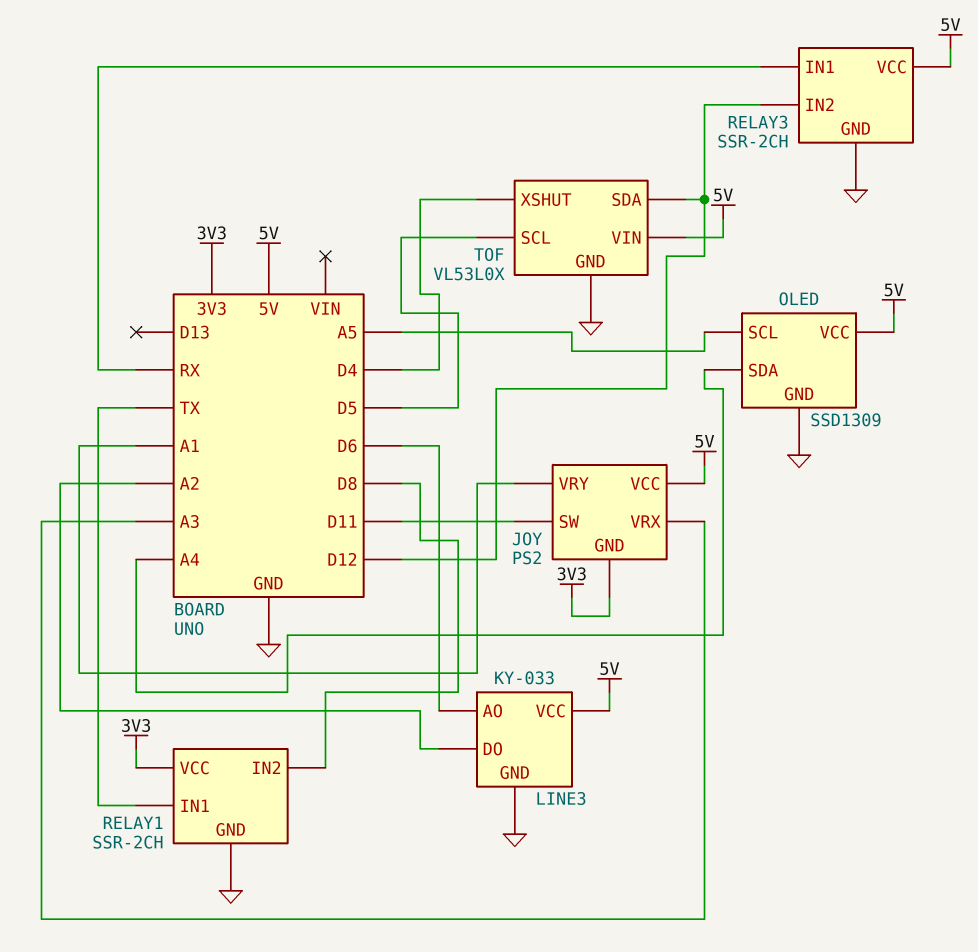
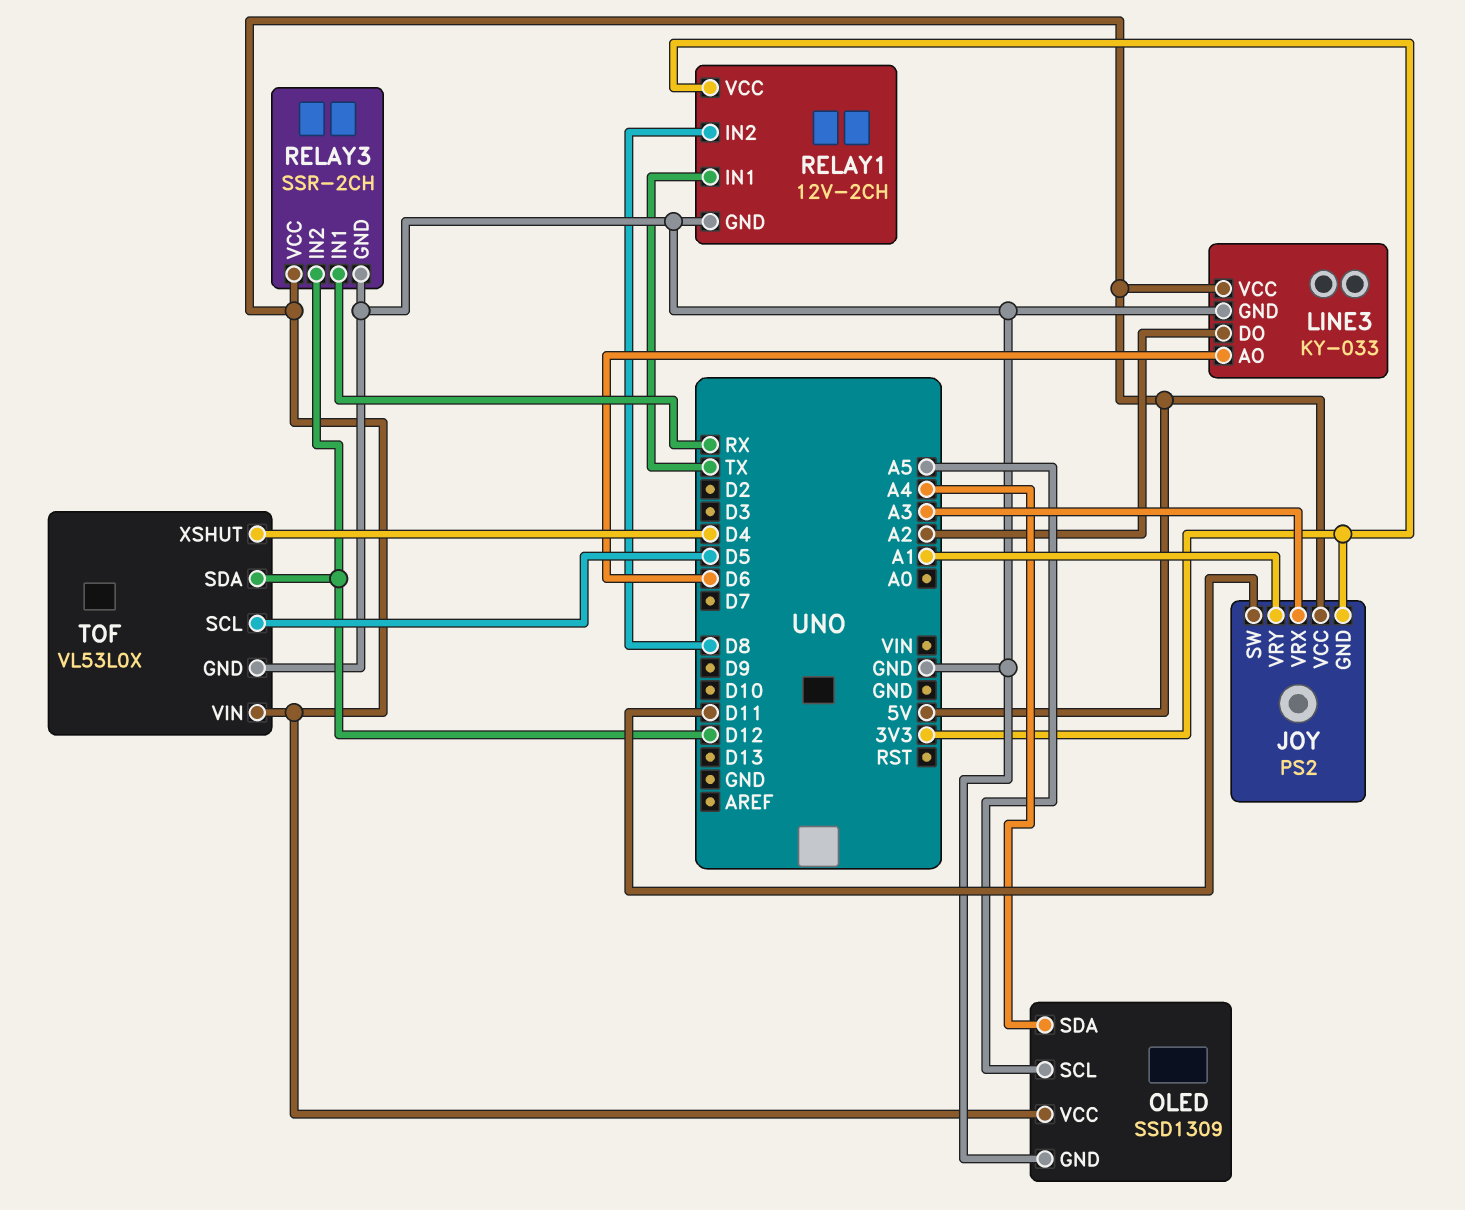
RELAY1: SSR-2CH -> 12V-2CH

